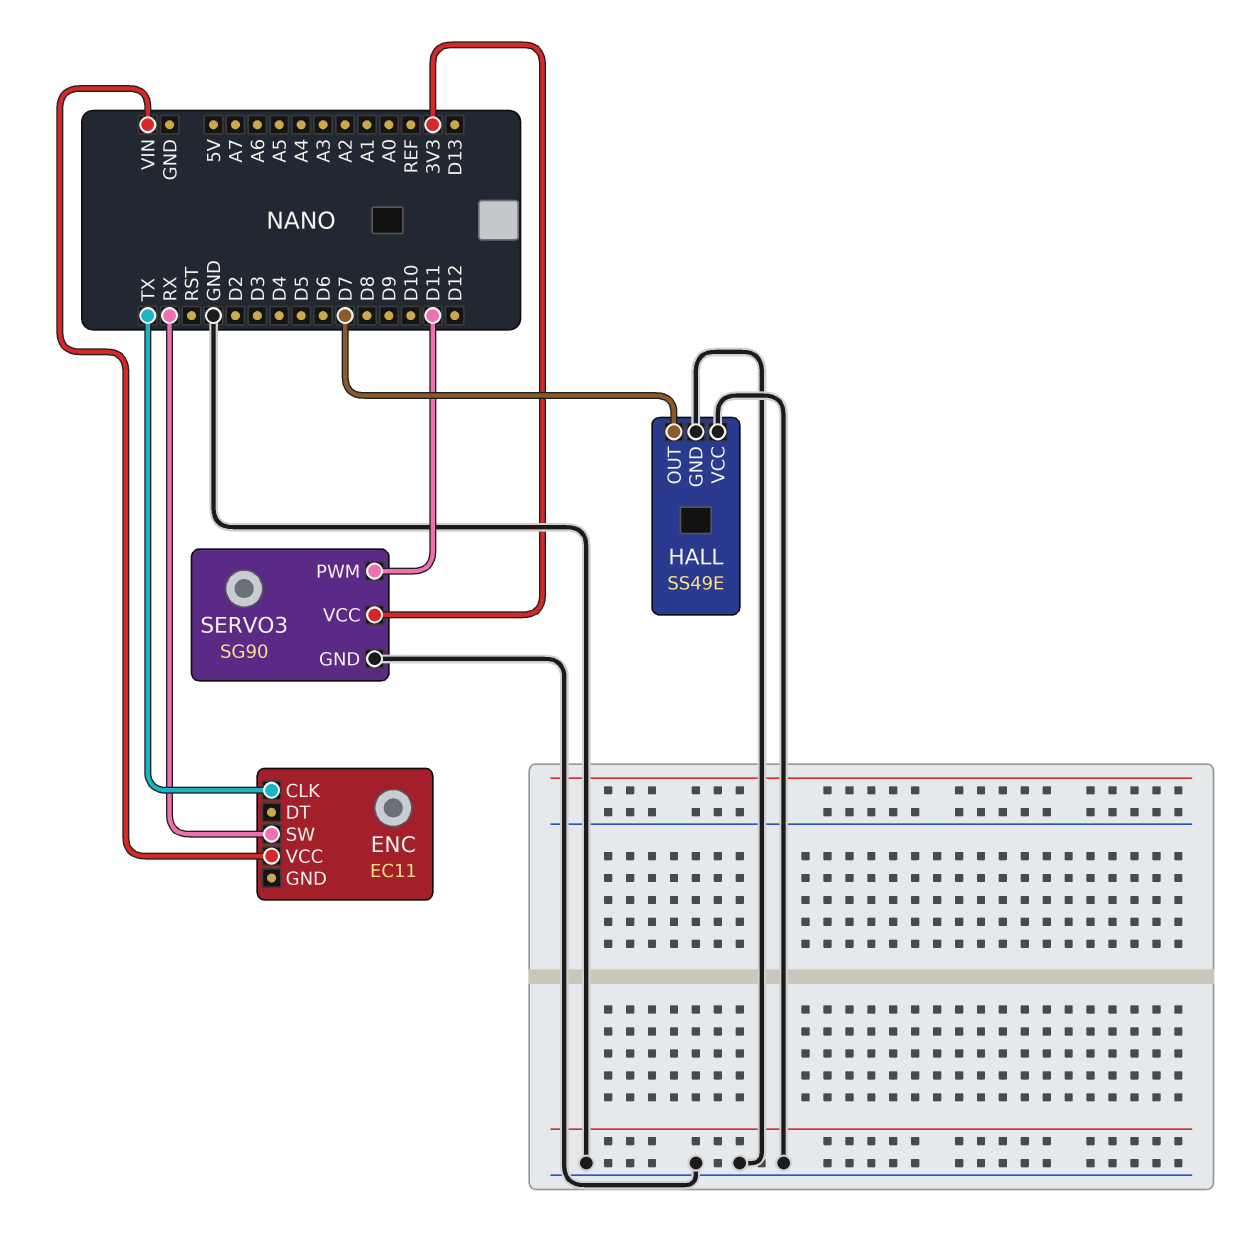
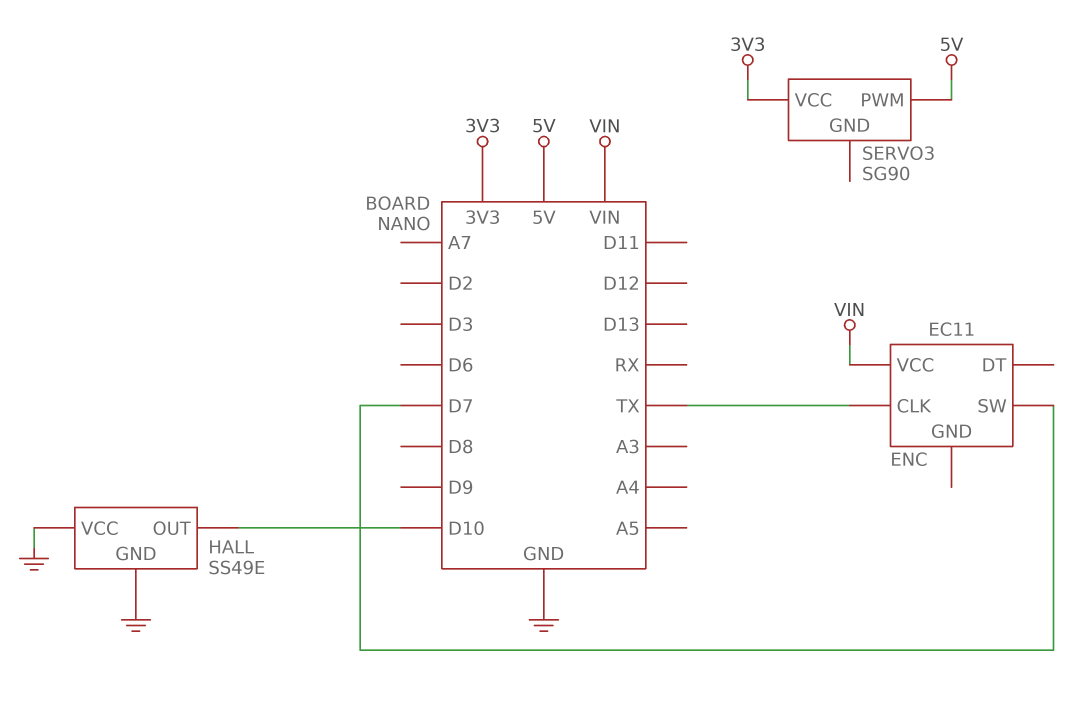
ENC pin SW: RX -> D7
HALL pin OUT: D7 -> D10
SERVO3 pin GND: GND -> none
SERVO3 pin PWM: D11 -> 5V

